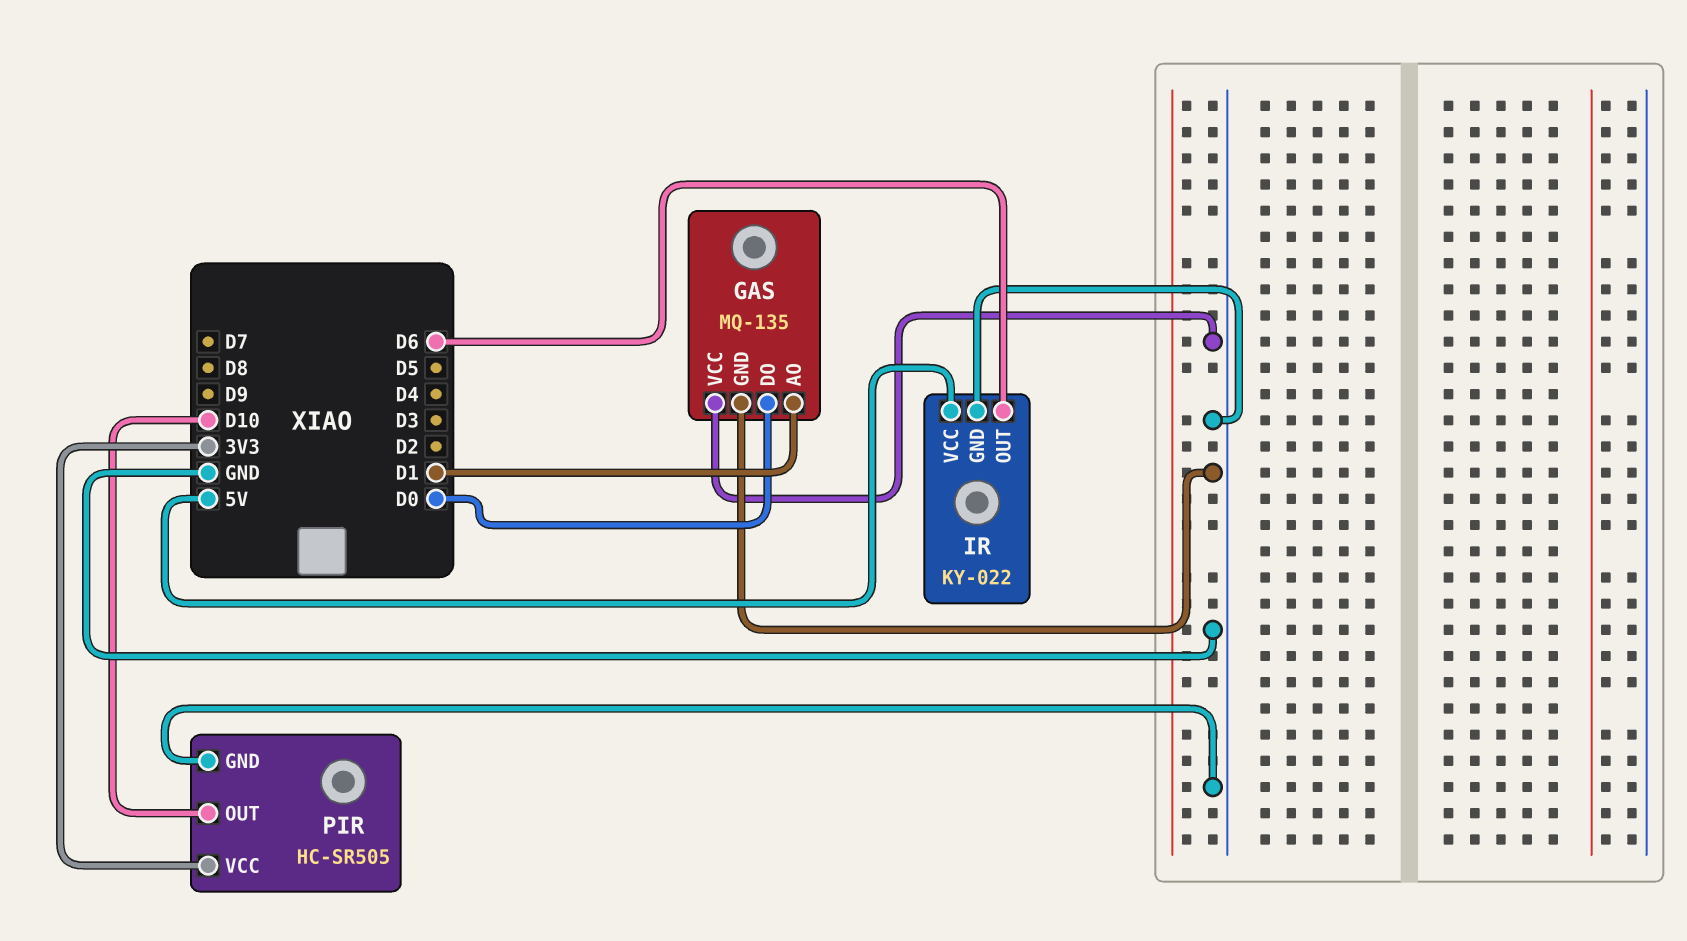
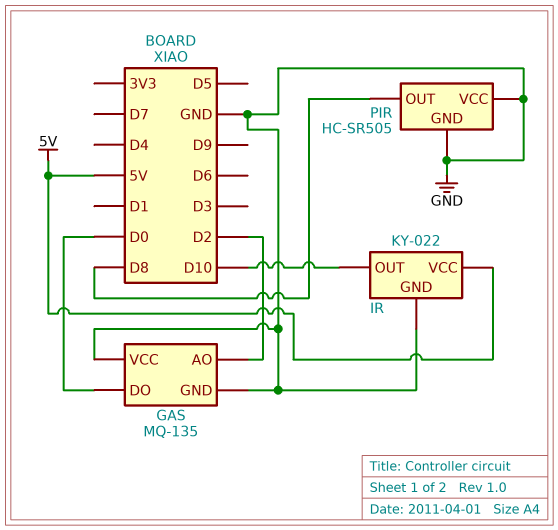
GAS pin AO: D1 -> D2
IR pin OUT: D6 -> D10
PIR pin OUT: D10 -> D8
PIR pin VCC: 3V3 -> GND

